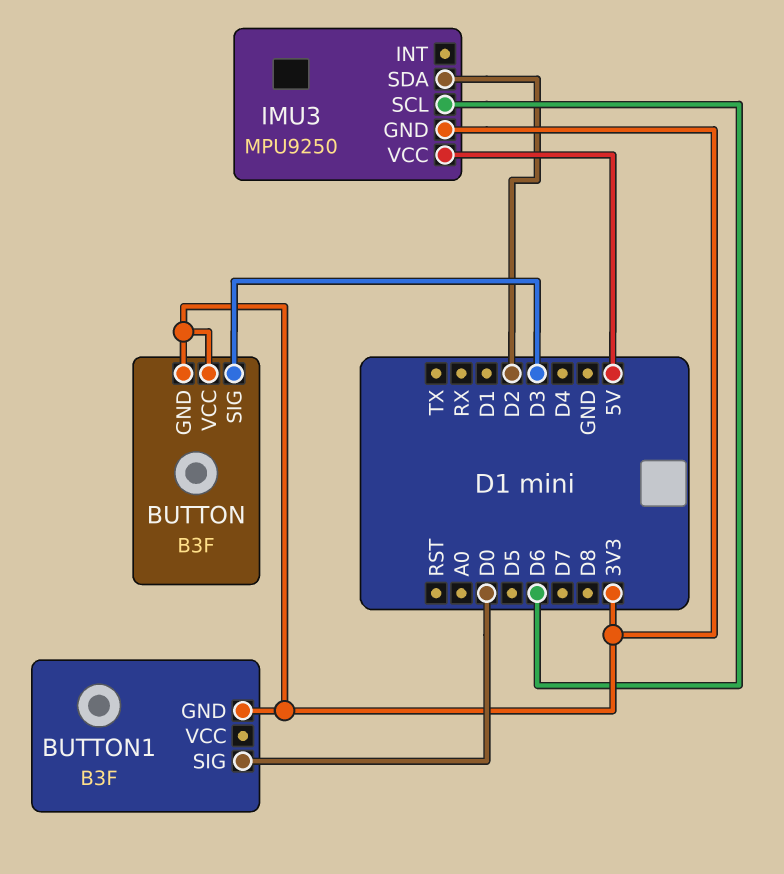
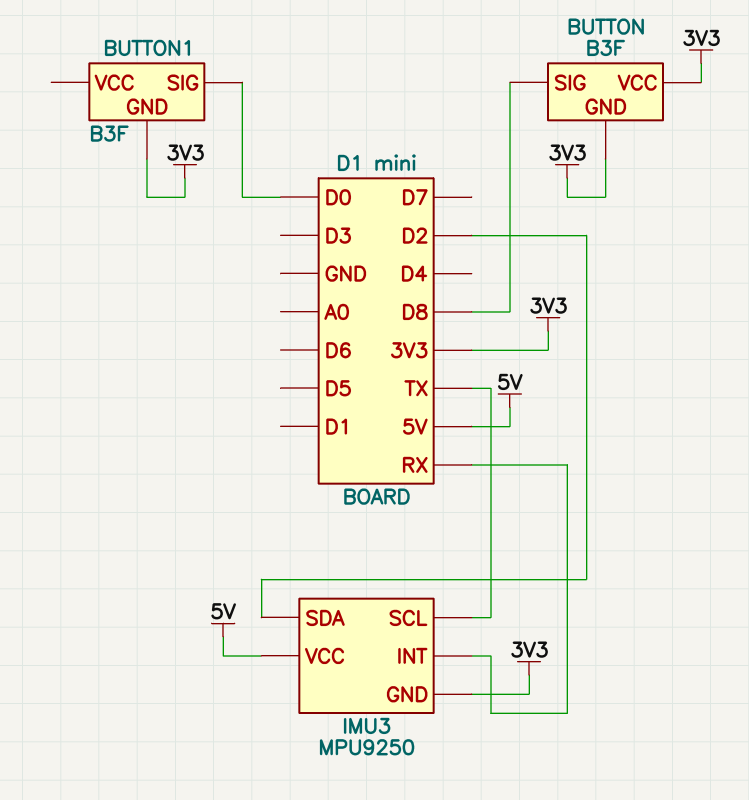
BUTTON pin SIG: D3 -> D8
IMU3 pin INT: none -> RX
IMU3 pin SCL: D6 -> TX

